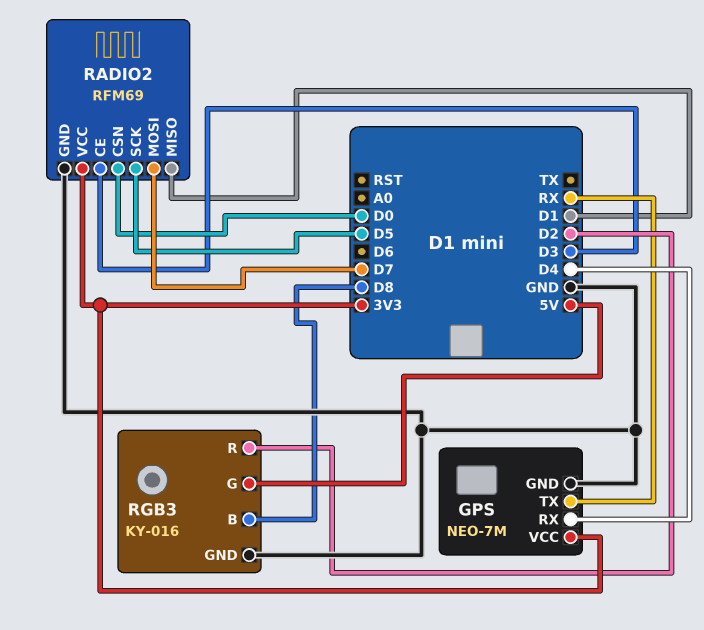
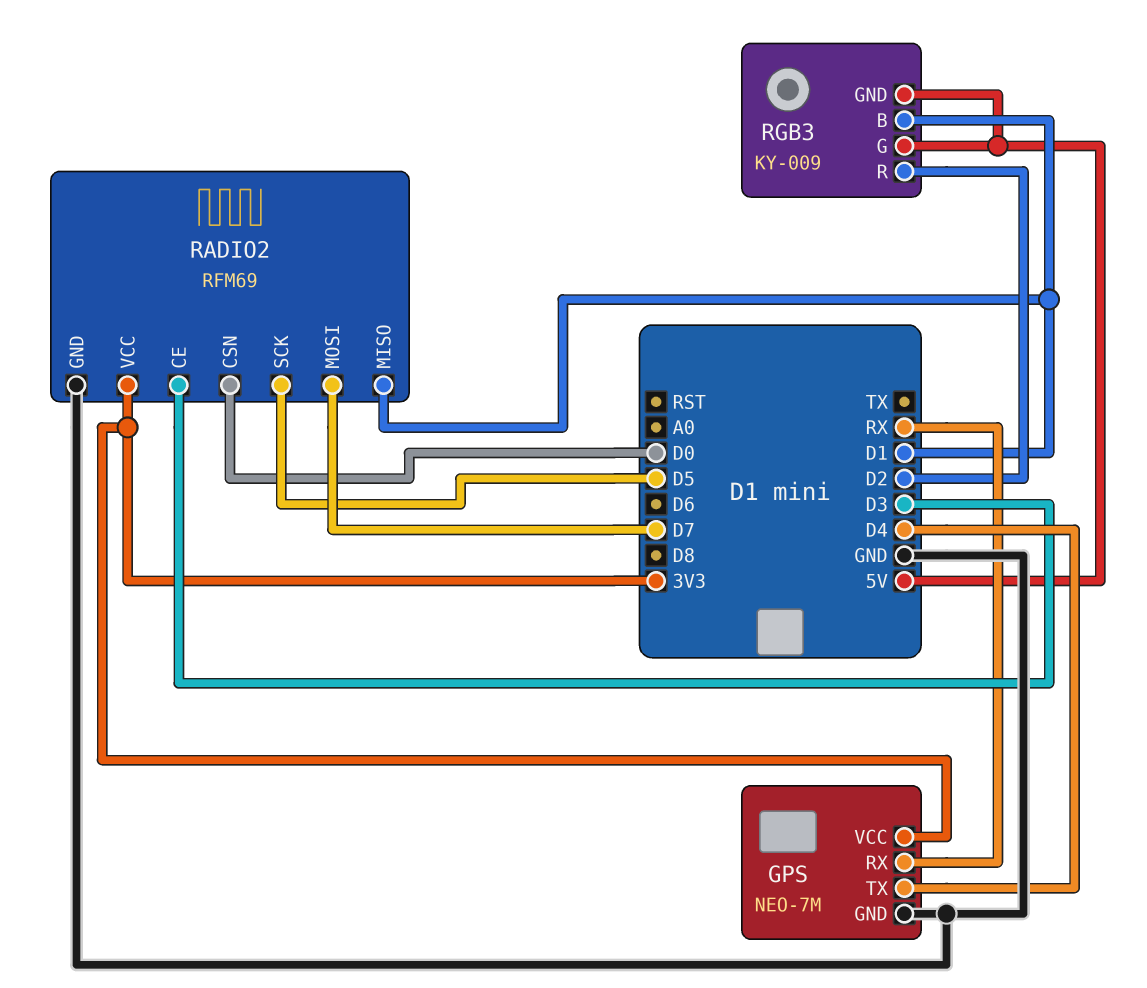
GPS pin RX: D4 -> RX
GPS pin TX: RX -> D4
RGB3: KY-016 -> KY-009
RGB3 pin B: D8 -> D1
RGB3 pin GND: GND -> 5V

